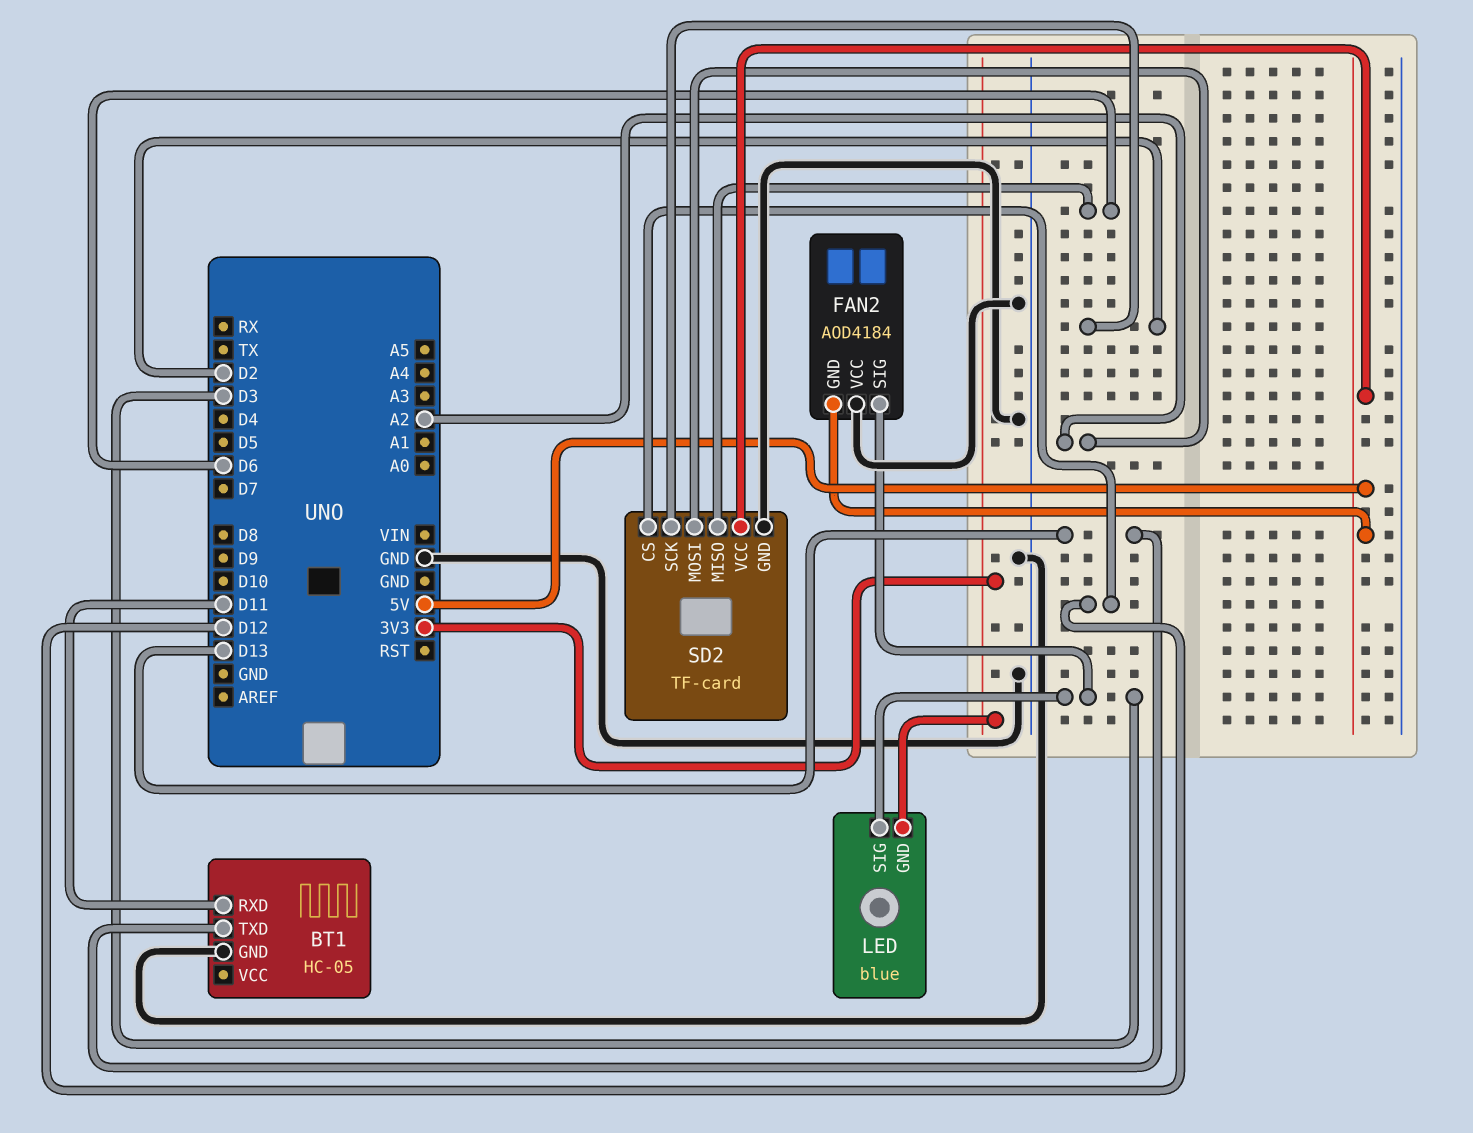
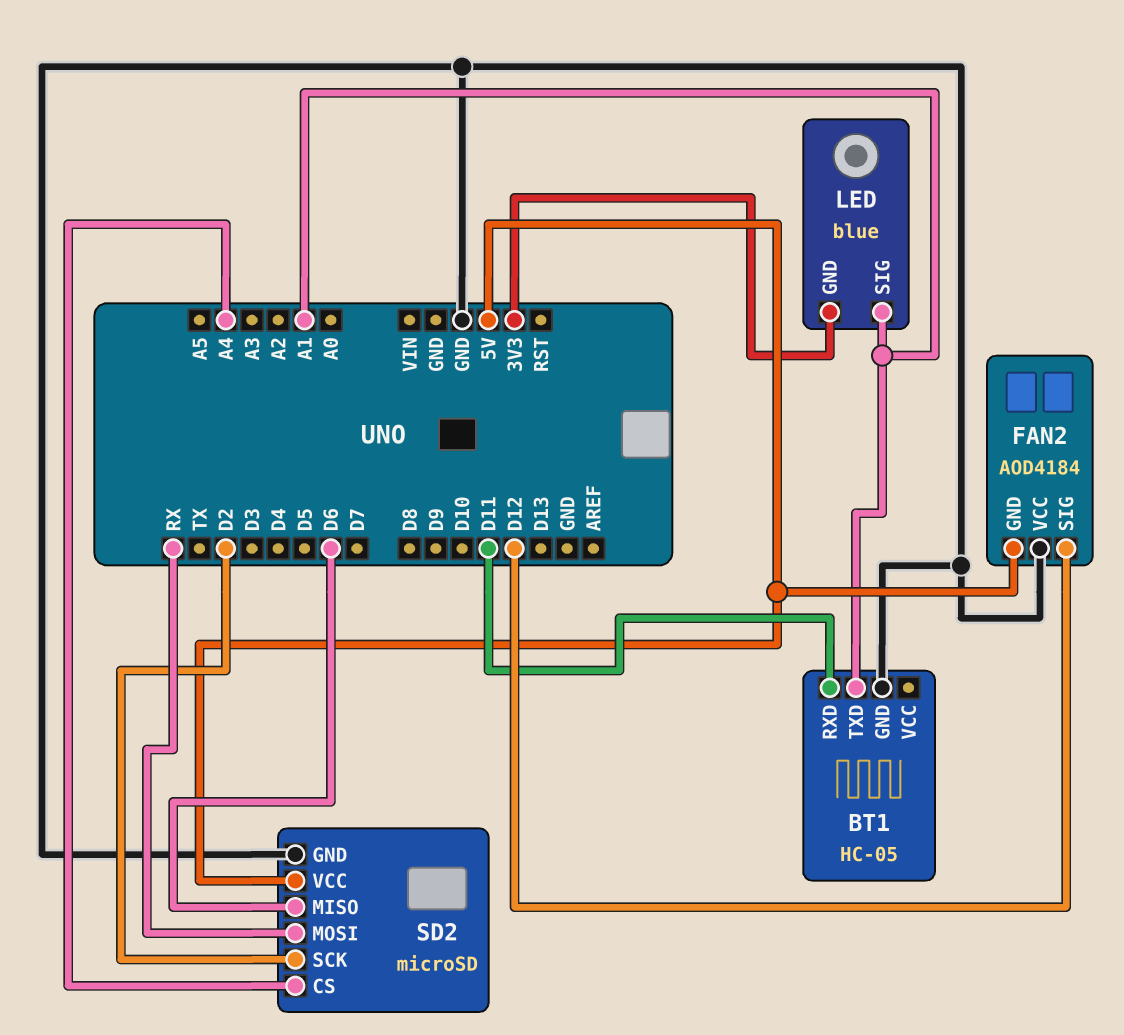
BT1 pin TXD: D13 -> A1
FAN2 pin SIG: D3 -> D12
LED pin SIG: D3 -> A1
SD2: TF-card -> microSD
SD2 pin CS: D12 -> A4
SD2 pin MOSI: A2 -> RX

